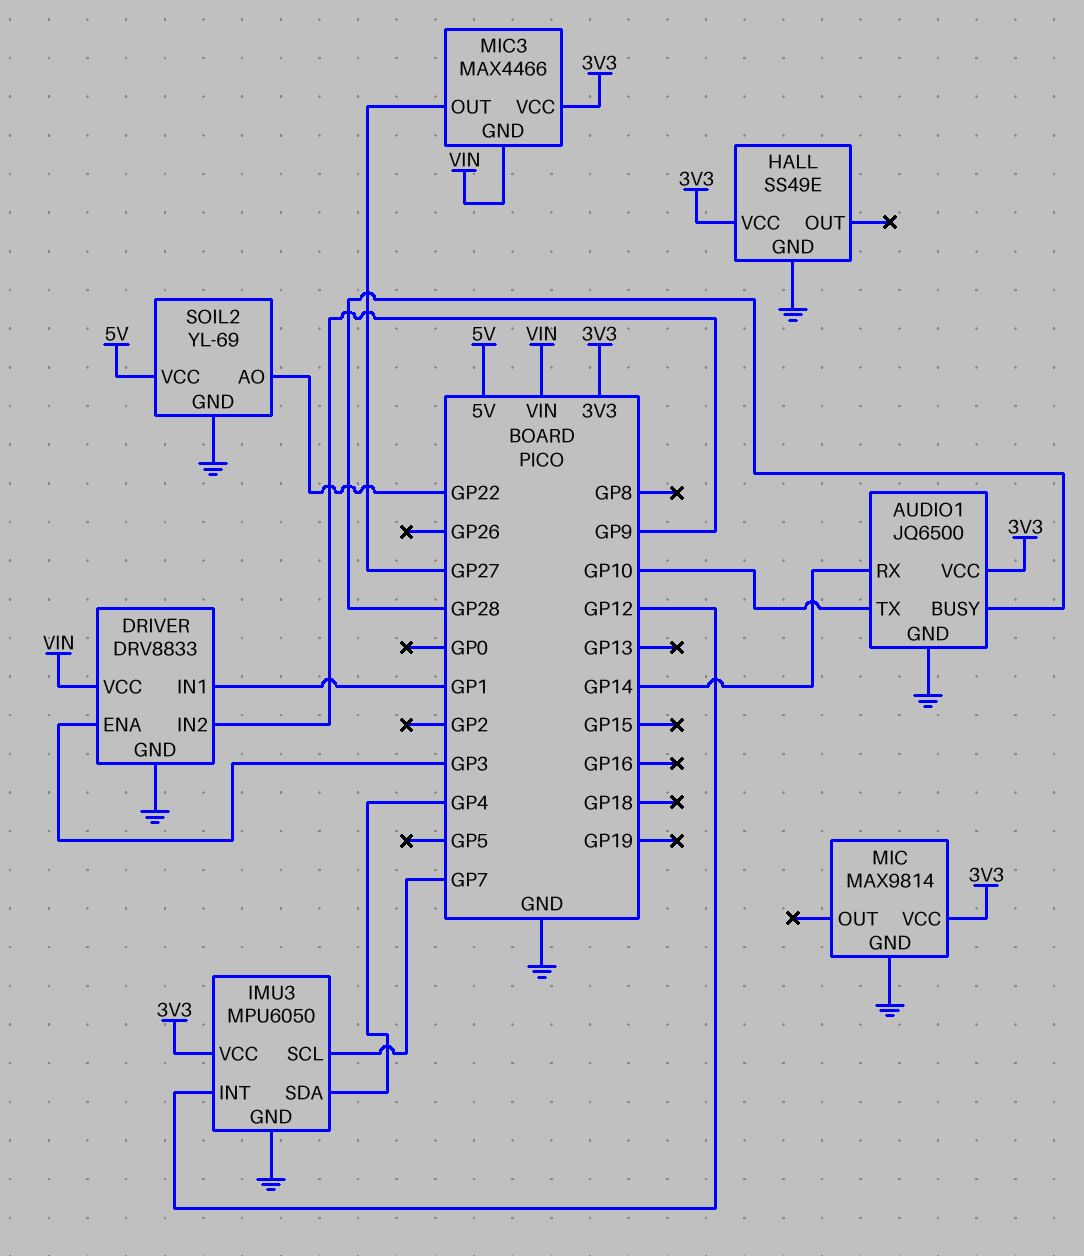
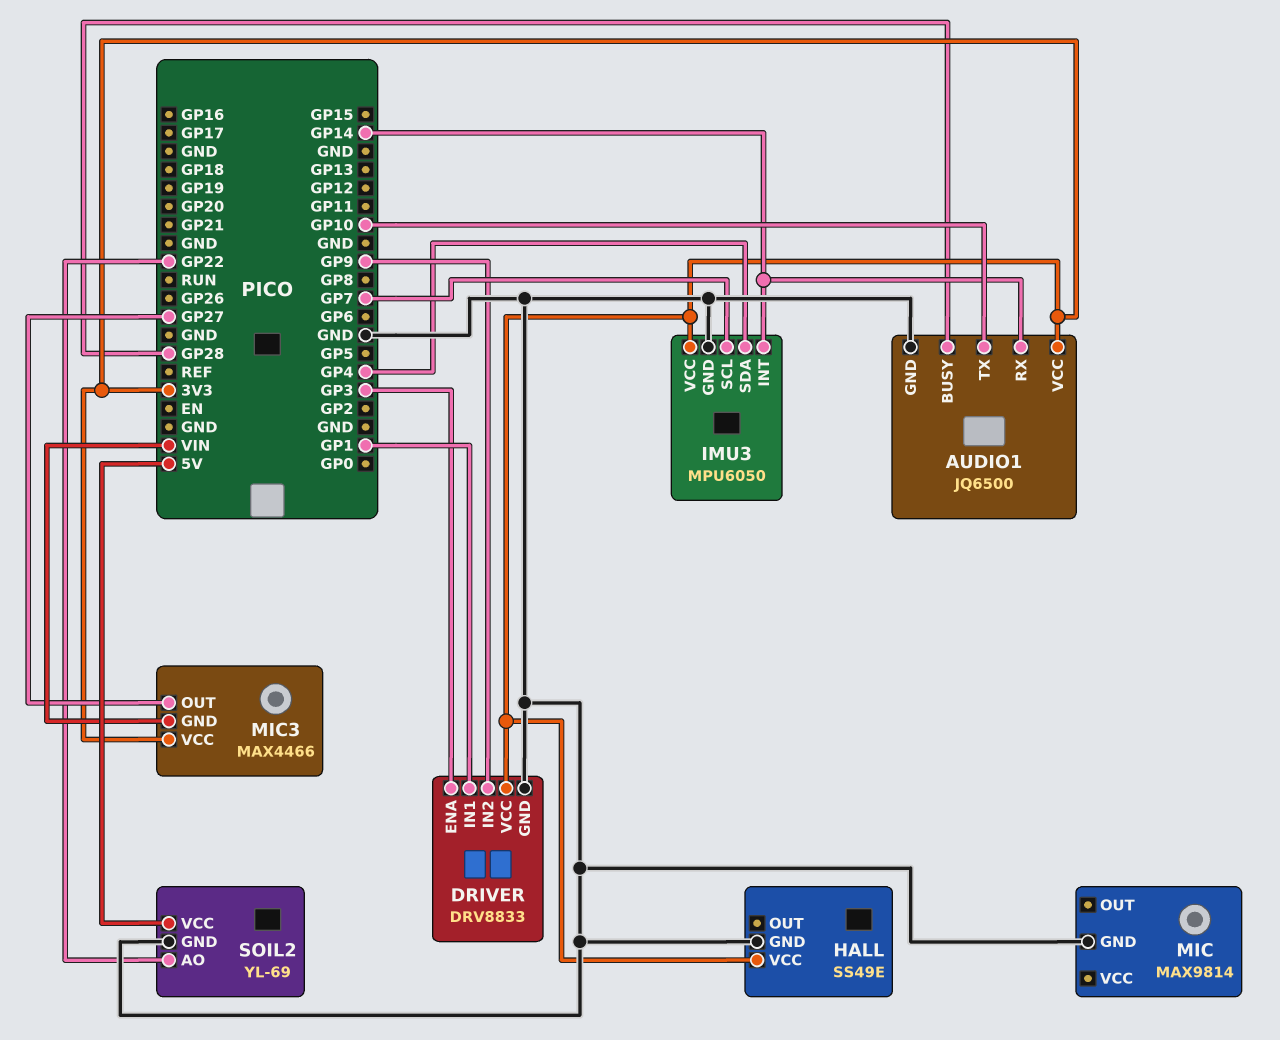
DRIVER pin VCC: VIN -> 3V3
IMU3 pin INT: GP12 -> GP14
MIC pin VCC: 3V3 -> none

